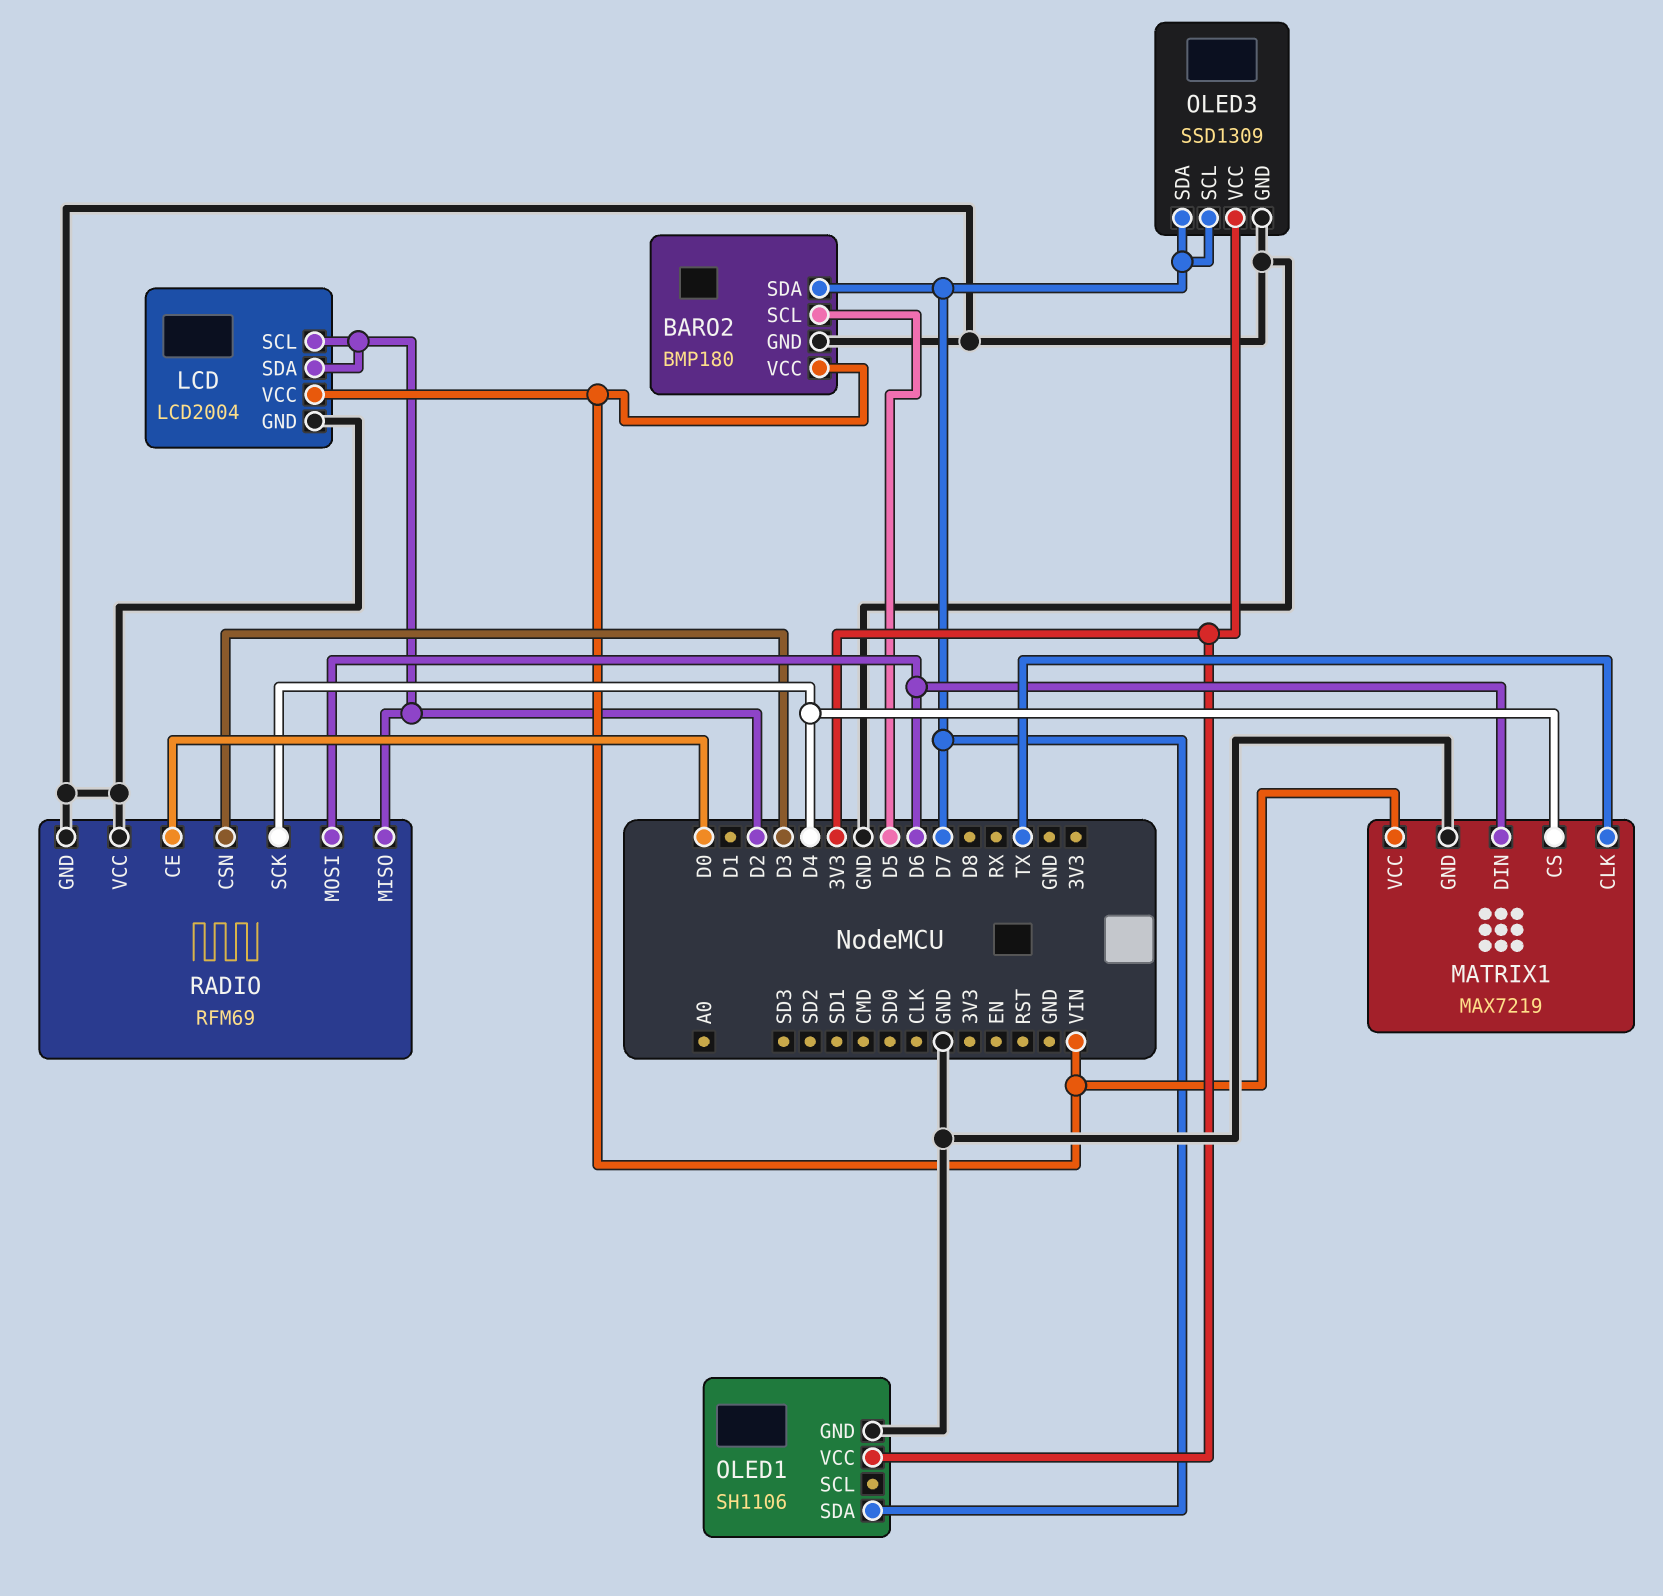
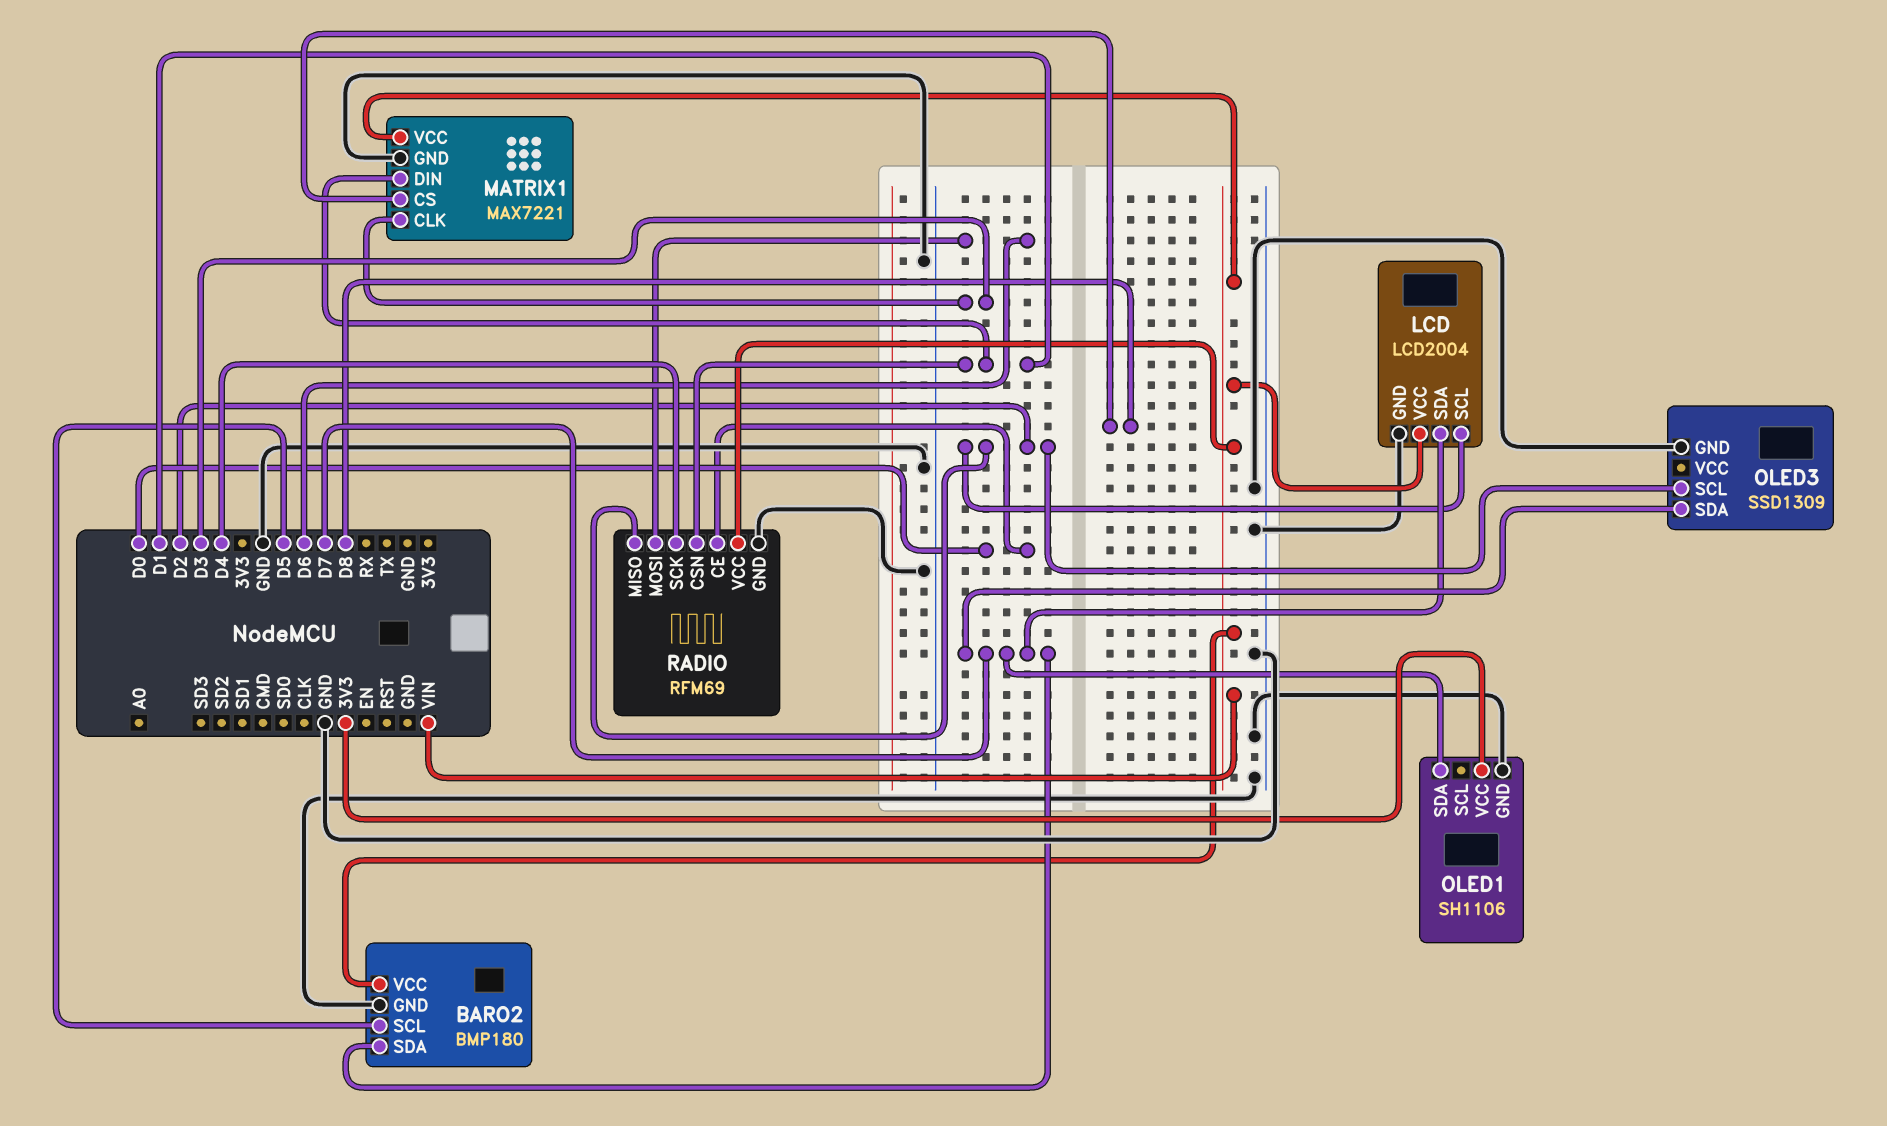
LCD pin SDA: D2 -> D7
MATRIX1: MAX7219 -> MAX7221
MATRIX1 pin CLK: TX -> D3
MATRIX1 pin CS: D4 -> D8
MATRIX1 pin DIN: D6 -> D1
OLED3 pin SCL: D7 -> D2
OLED3 pin VCC: 3V3 -> none
RADIO pin CSN: D3 -> D1
RADIO pin VCC: GND -> VIN

